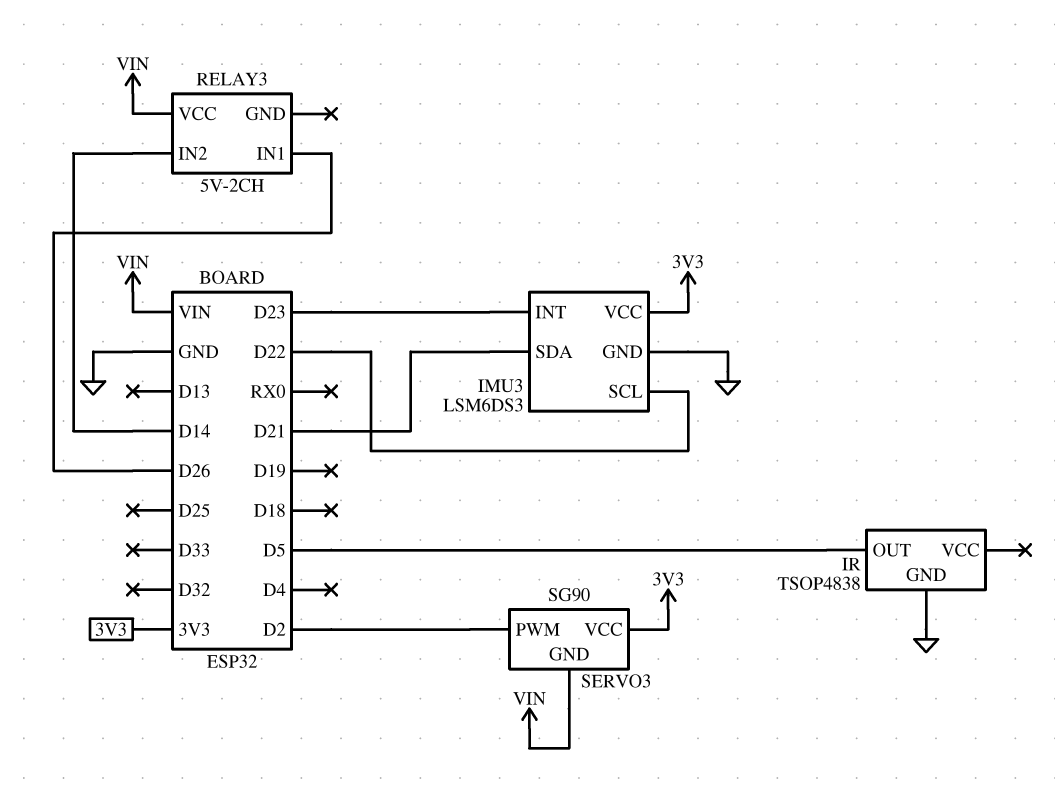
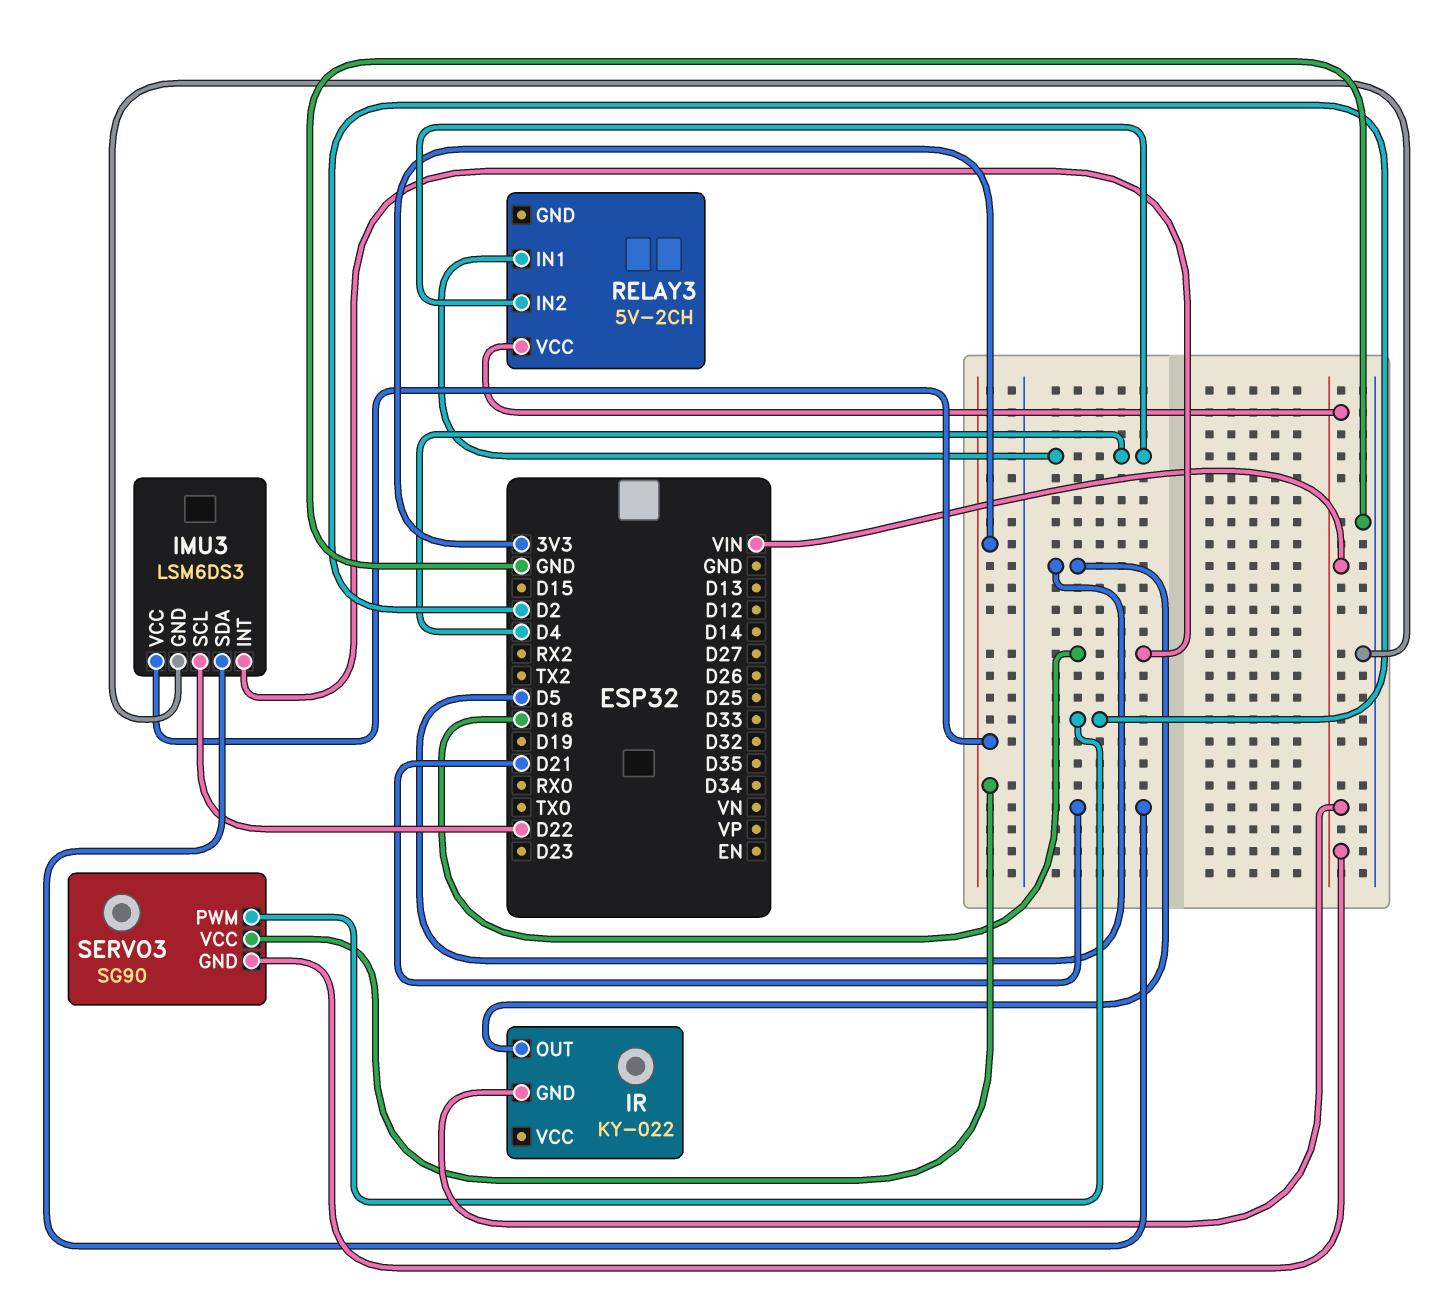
IMU3 pin INT: D23 -> D18
IR: TSOP4838 -> KY-022
IR pin GND: GND -> VIN
RELAY3 pin IN1: D26 -> D4
RELAY3 pin IN2: D14 -> D4

